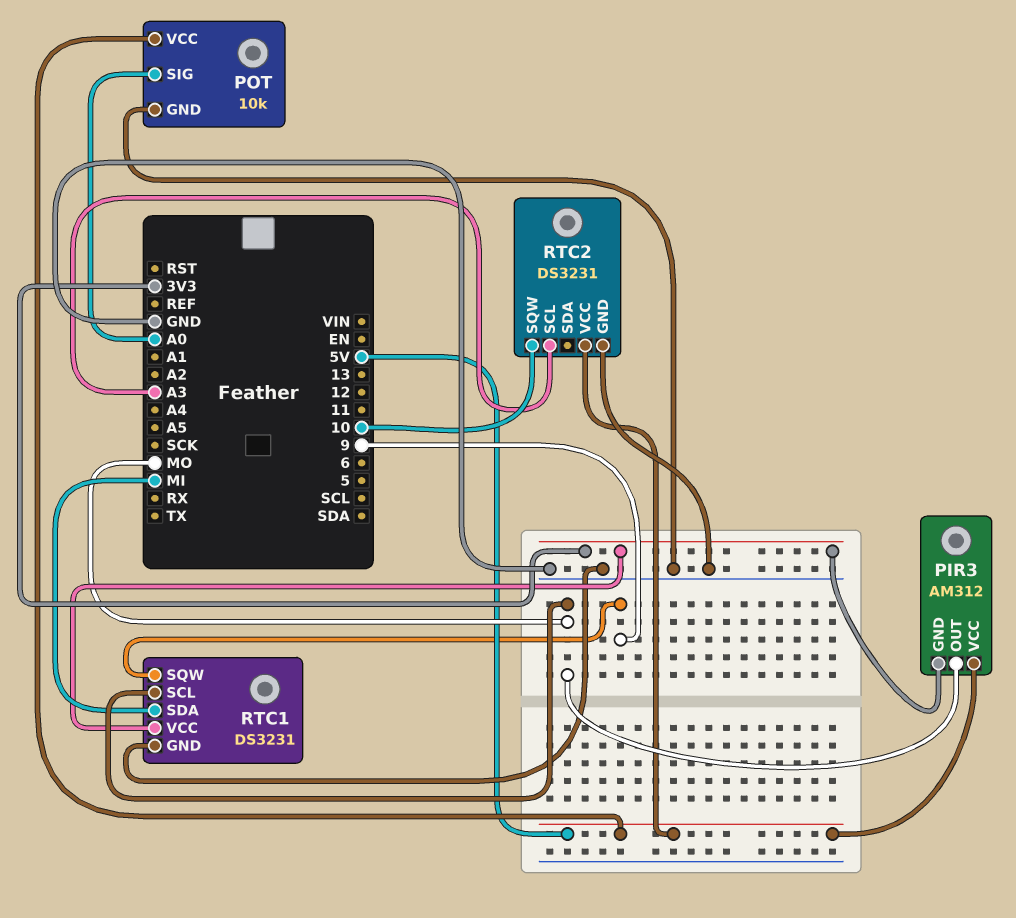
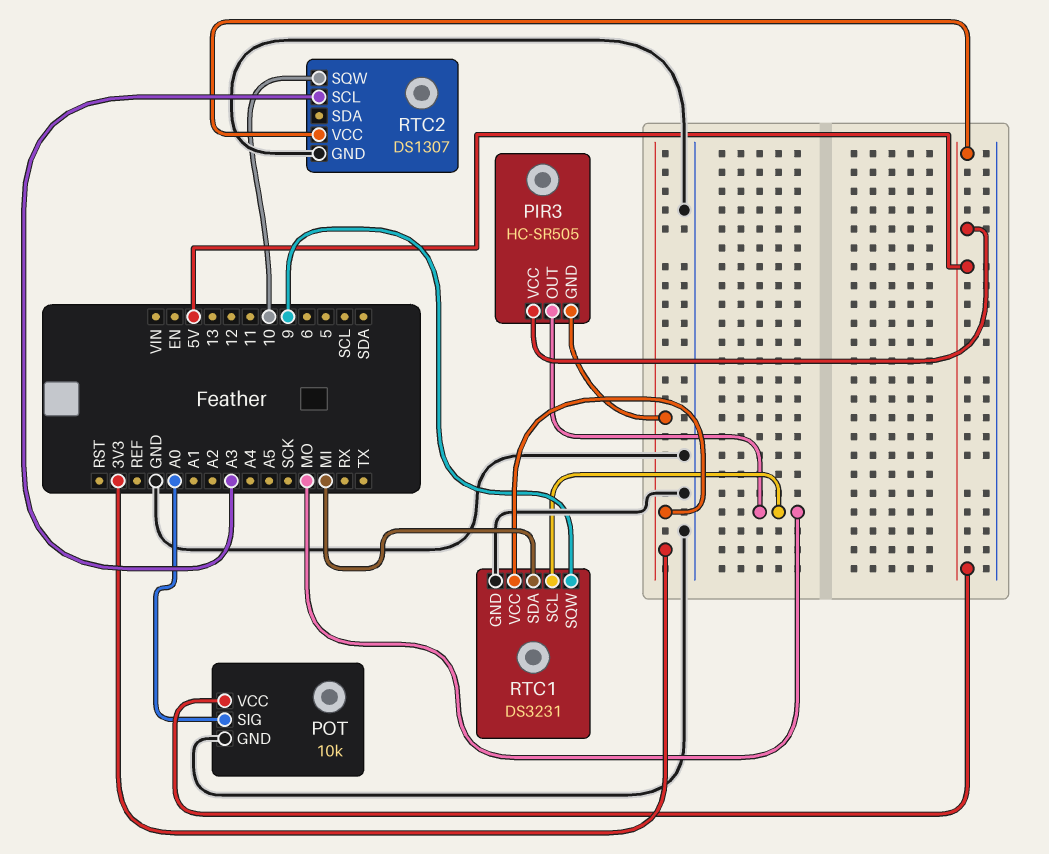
PIR3: AM312 -> HC-SR505
RTC2: DS3231 -> DS1307

